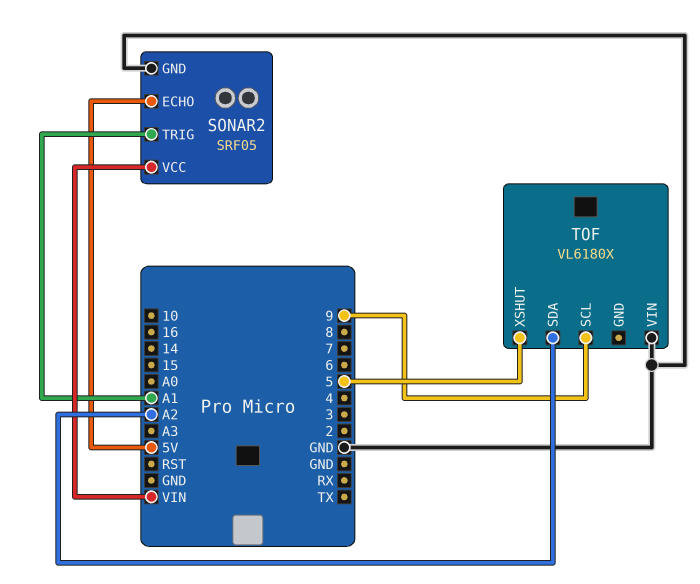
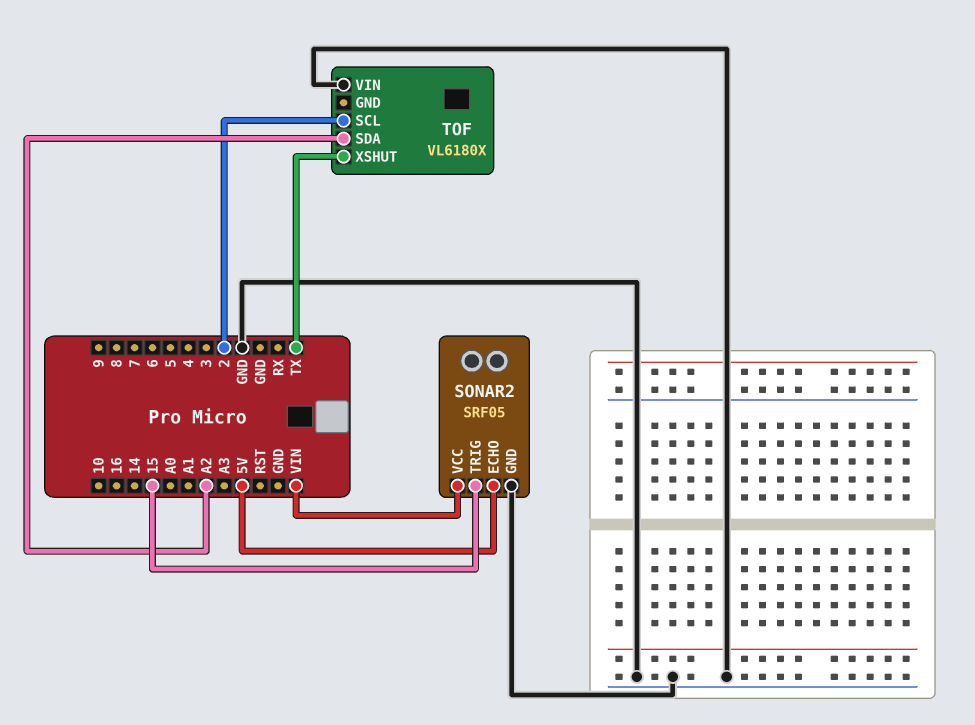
SONAR2 pin TRIG: A1 -> 15
TOF pin SCL: 9 -> 2
TOF pin XSHUT: 5 -> TX

